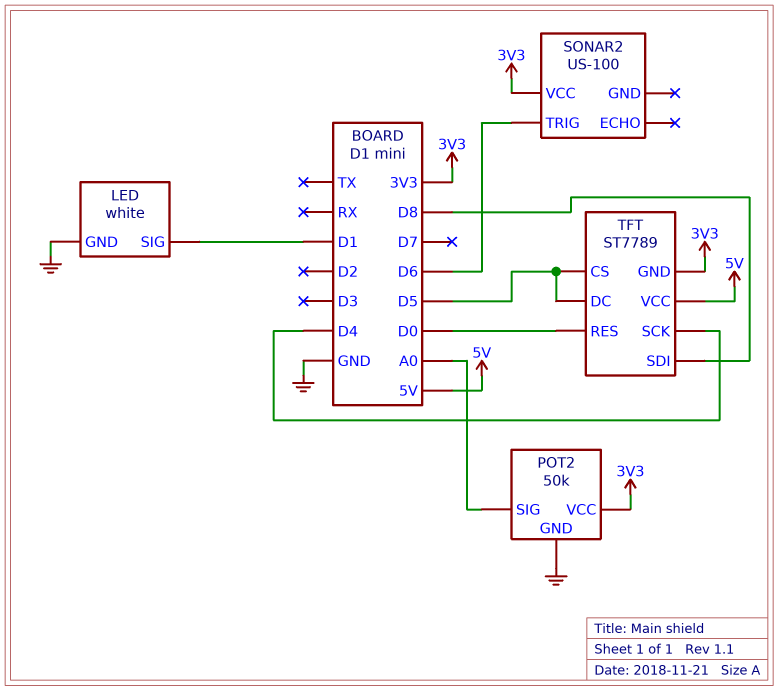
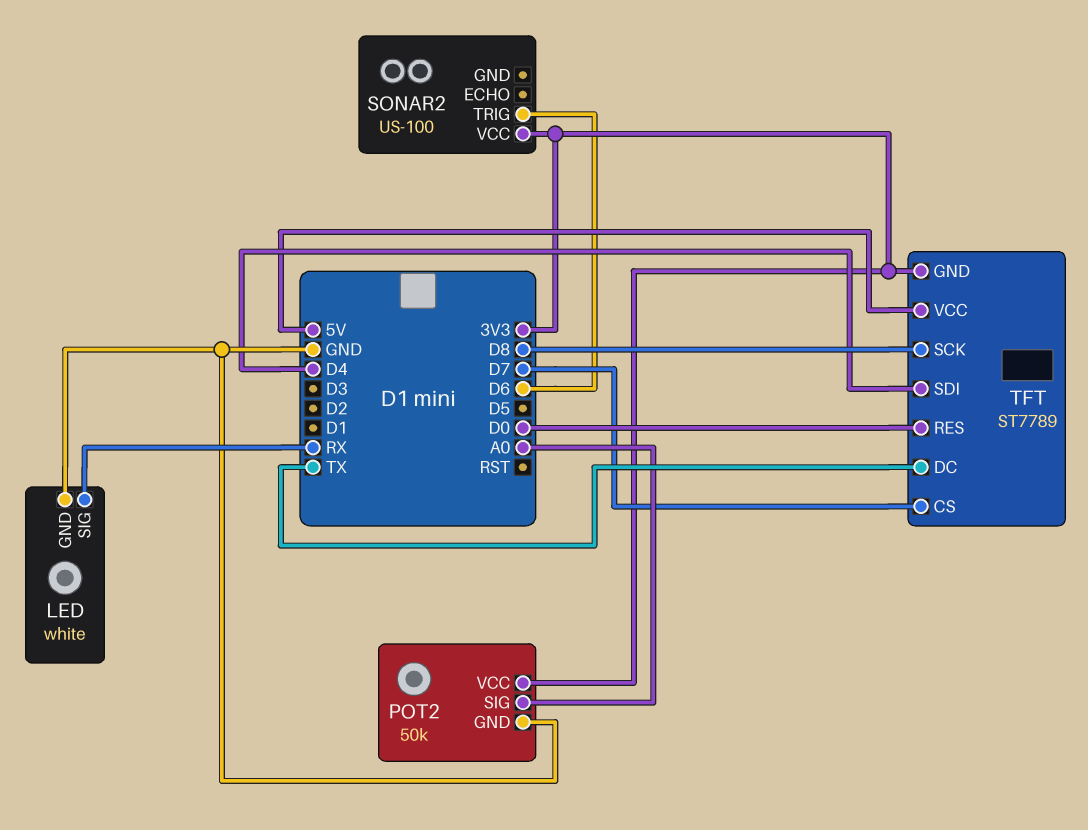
LED pin SIG: D1 -> RX
TFT pin CS: D5 -> D7
TFT pin DC: D5 -> TX
TFT pin SCK: D4 -> D8
TFT pin SDI: D8 -> D4

